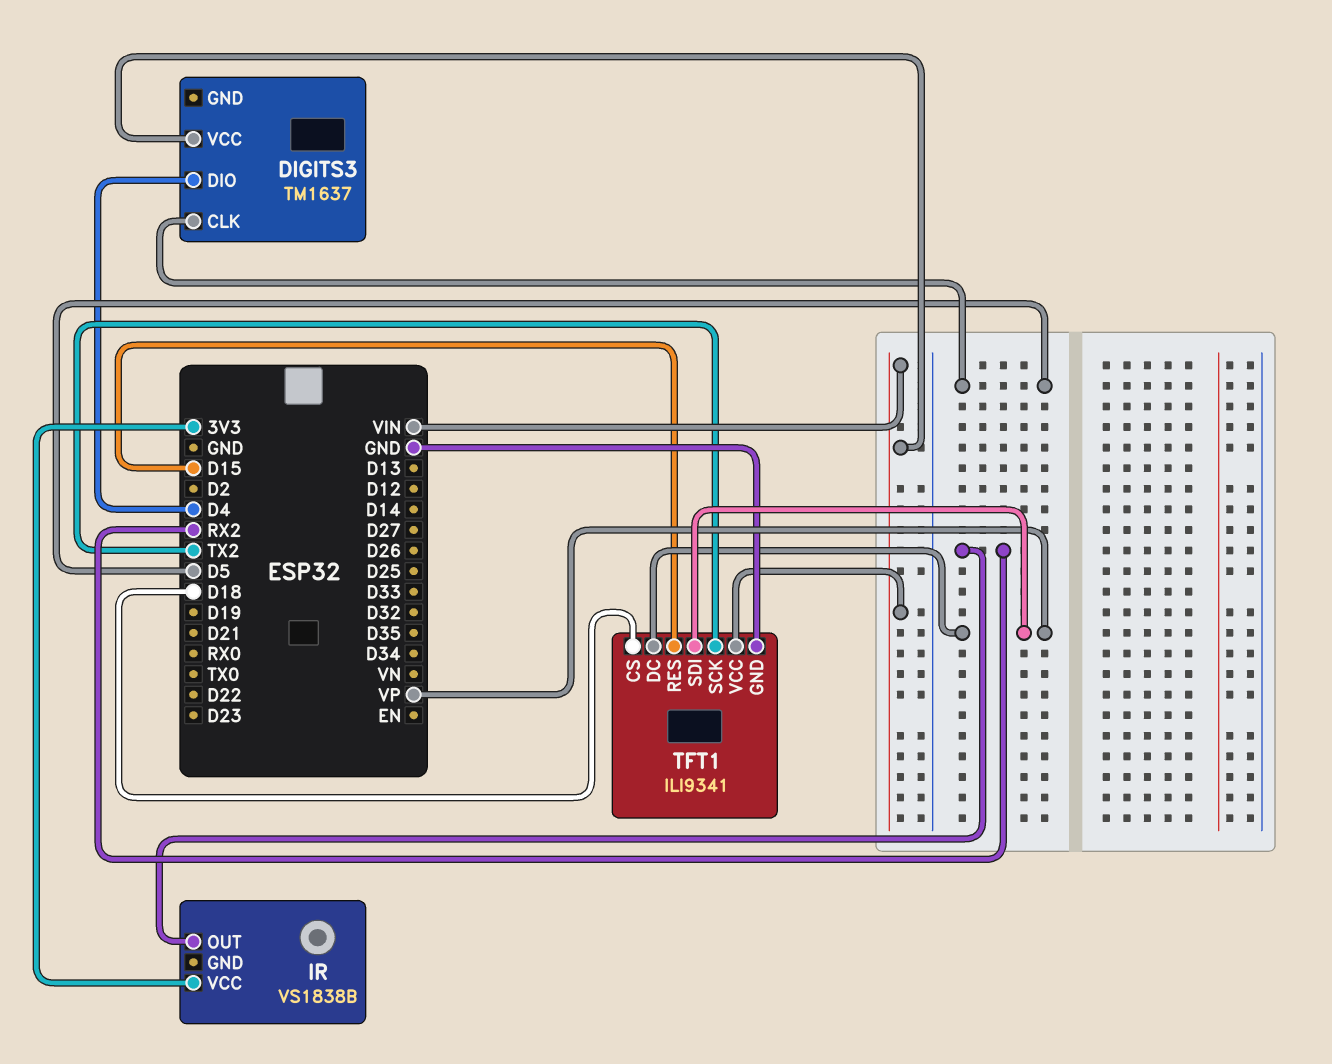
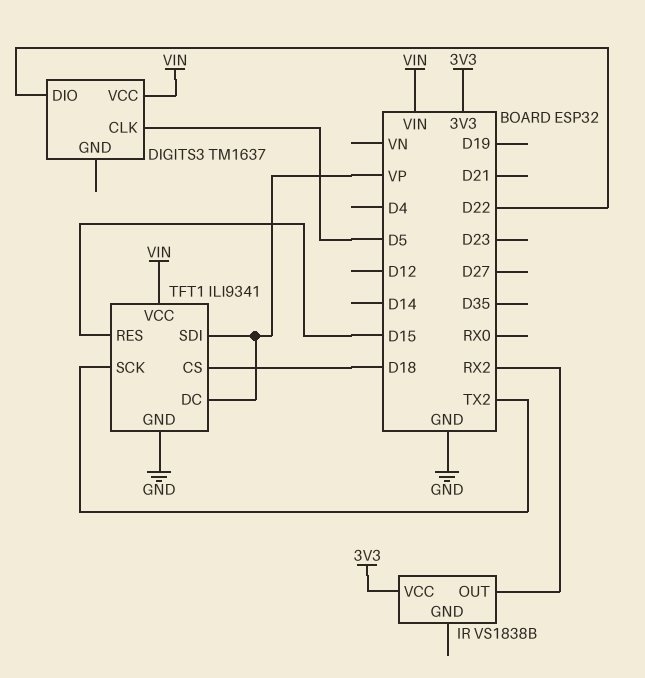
DIGITS3 pin DIO: D4 -> D22

